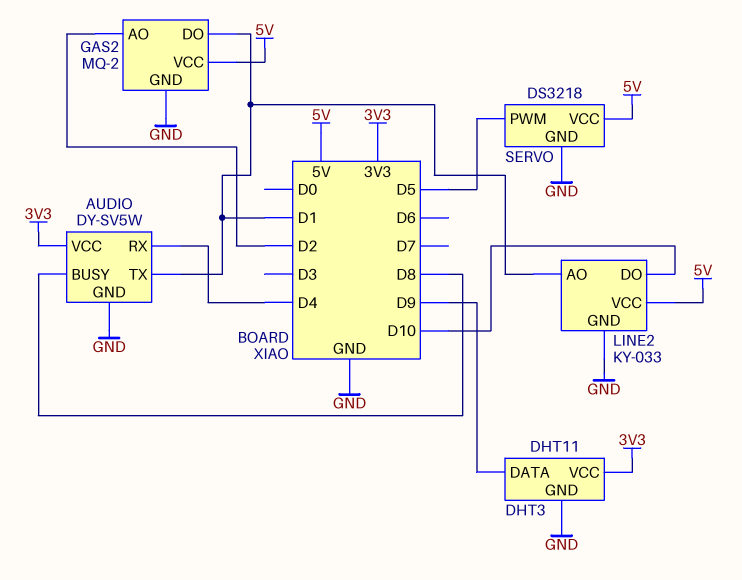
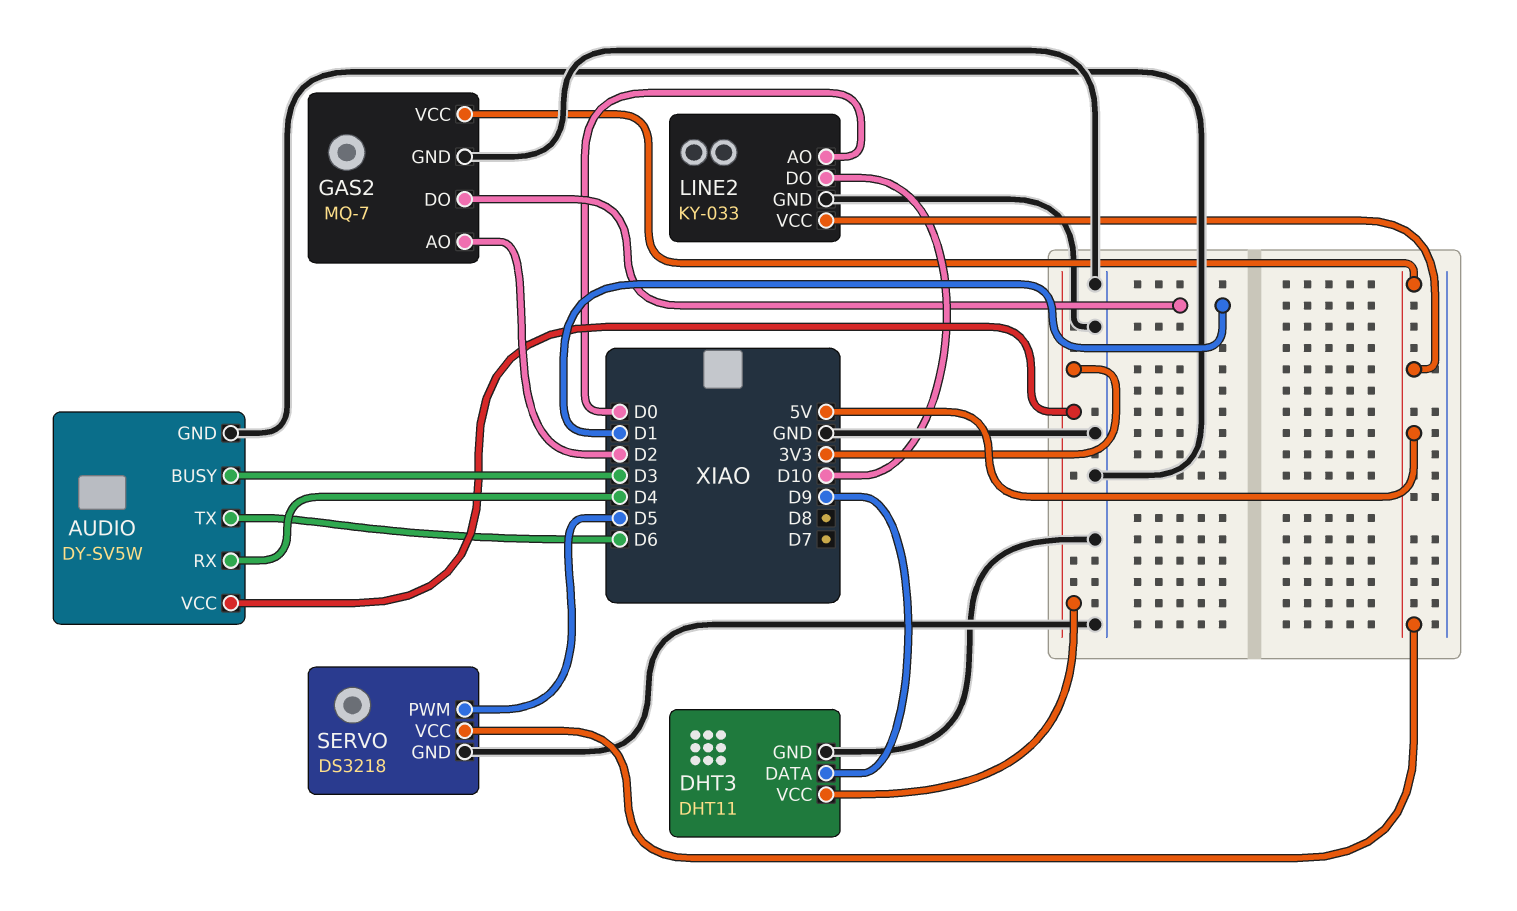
AUDIO pin BUSY: D8 -> D3
AUDIO pin TX: D1 -> D6
GAS2: MQ-2 -> MQ-7
LINE2 pin AO: D1 -> D0

